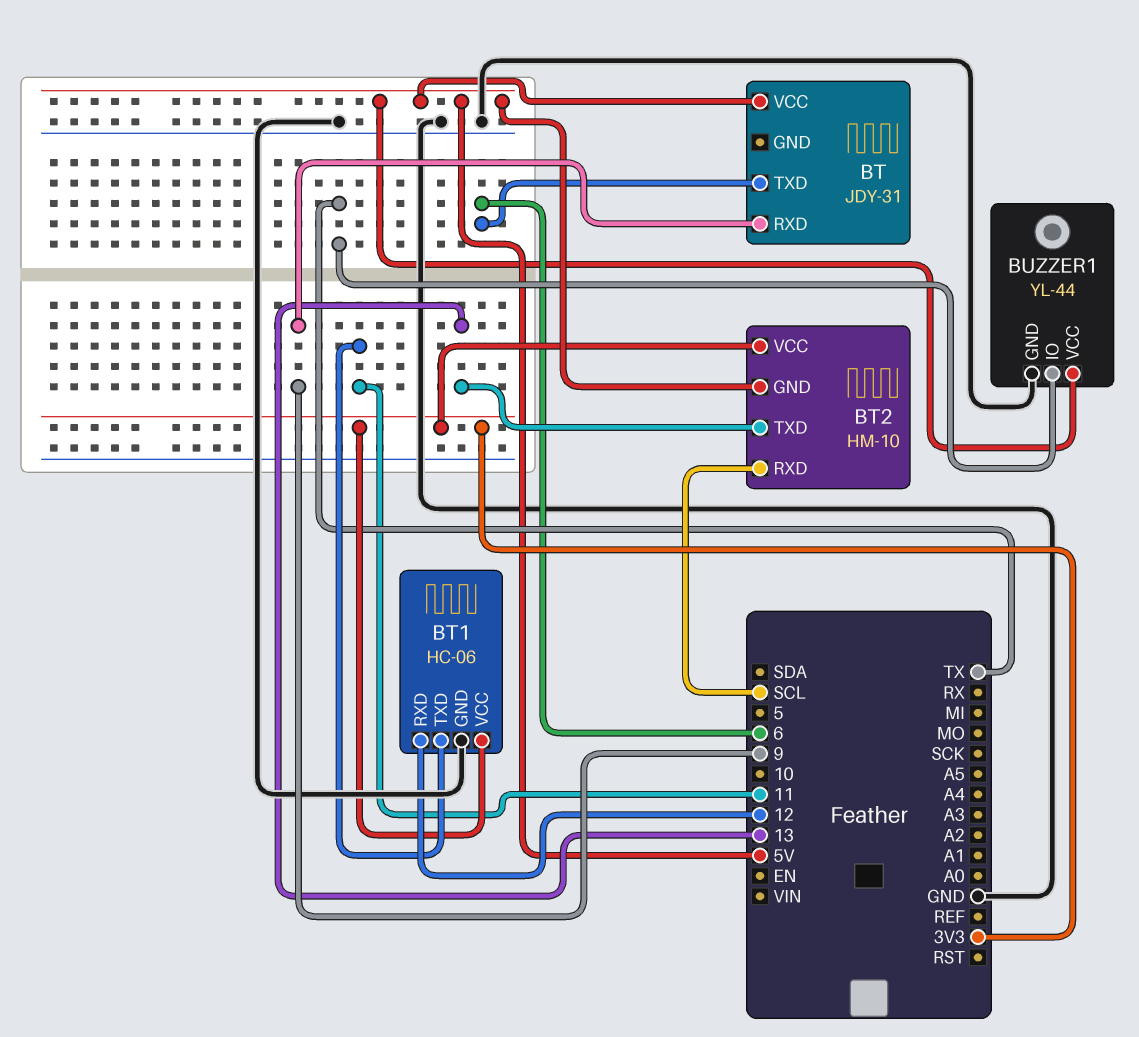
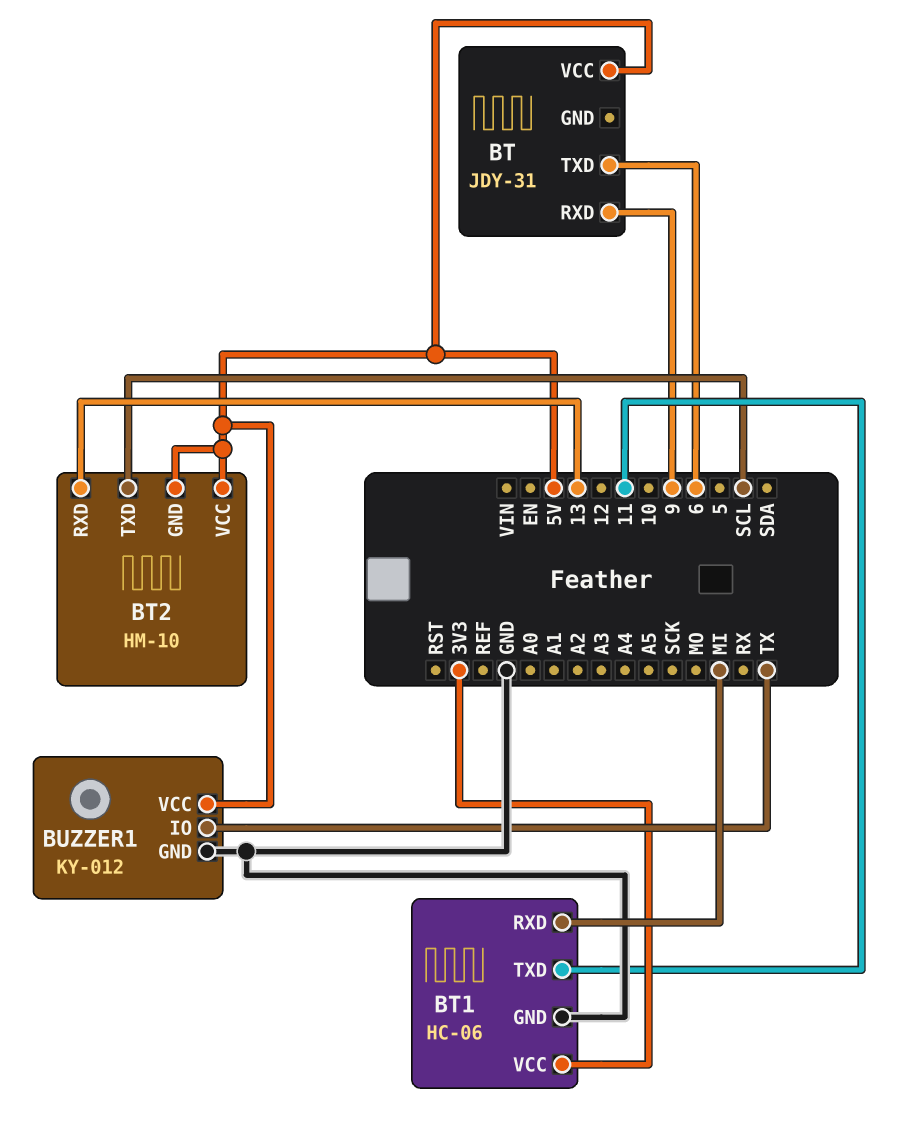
BT1 pin RXD: 12 -> MI
BT2 pin RXD: SCL -> 13
BT2 pin TXD: 13 -> SCL
BT2 pin VCC: 3V3 -> 5V
BUZZER1: YL-44 -> KY-012

